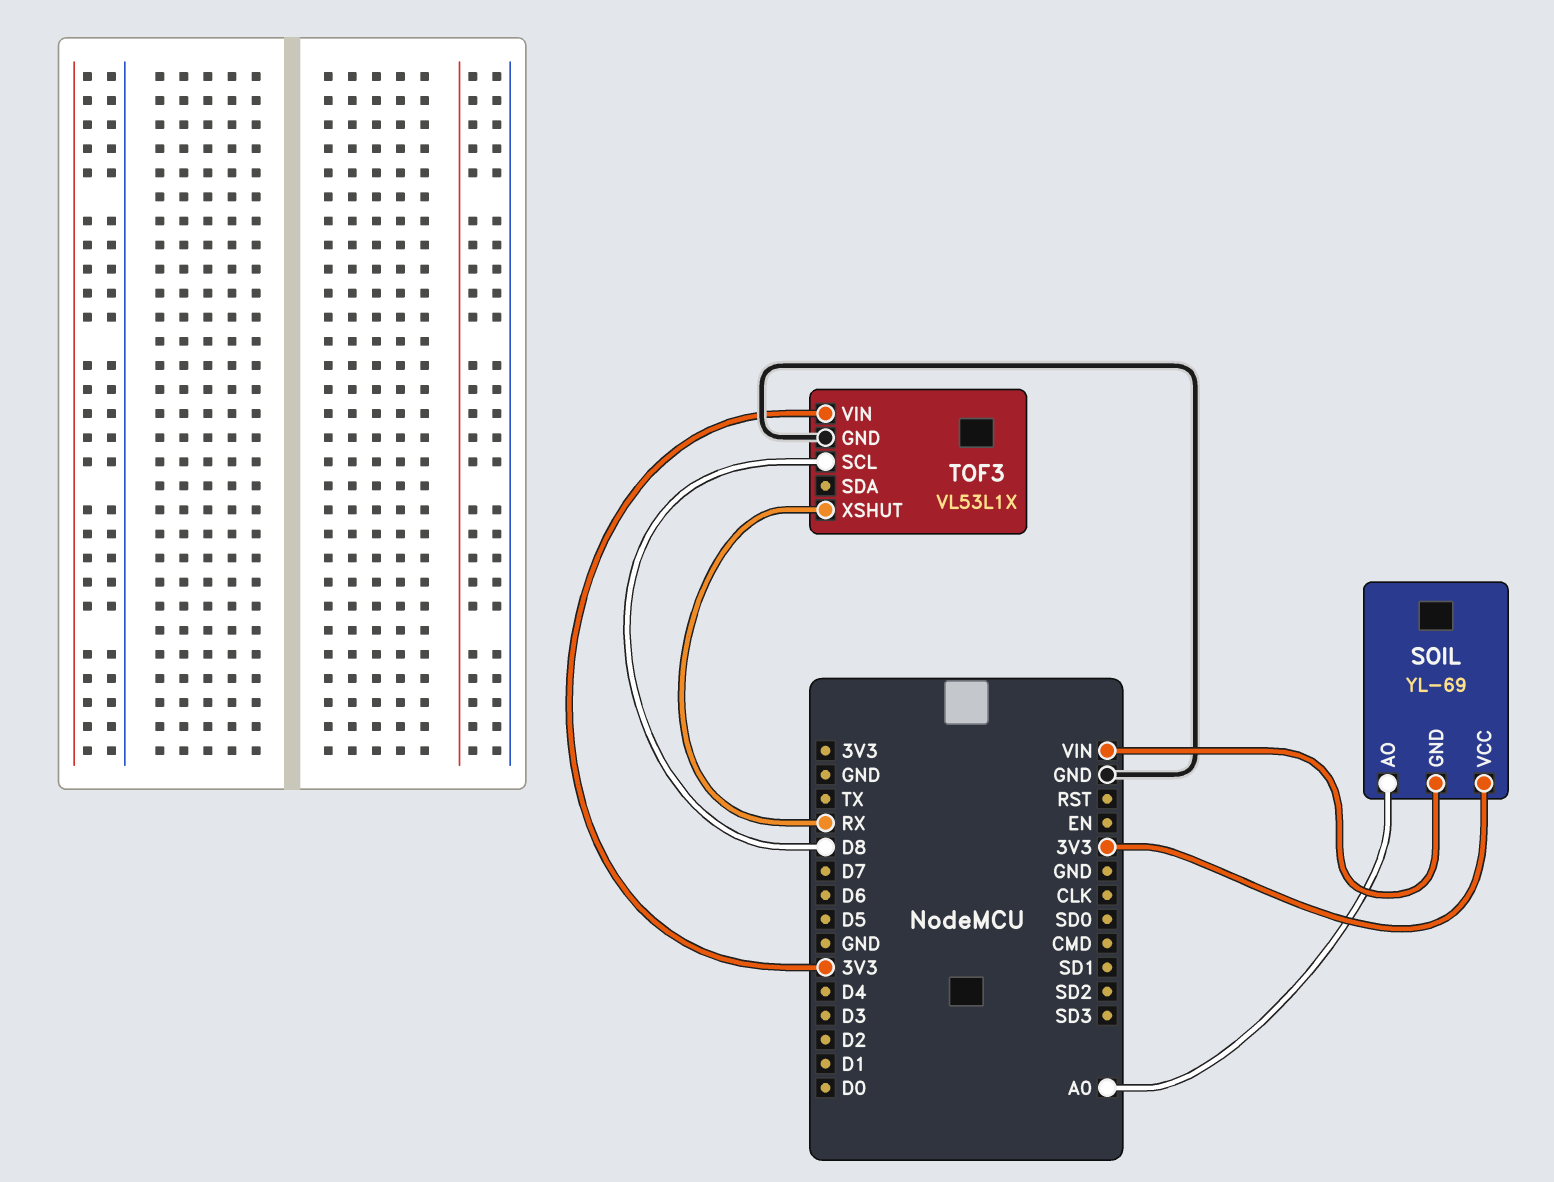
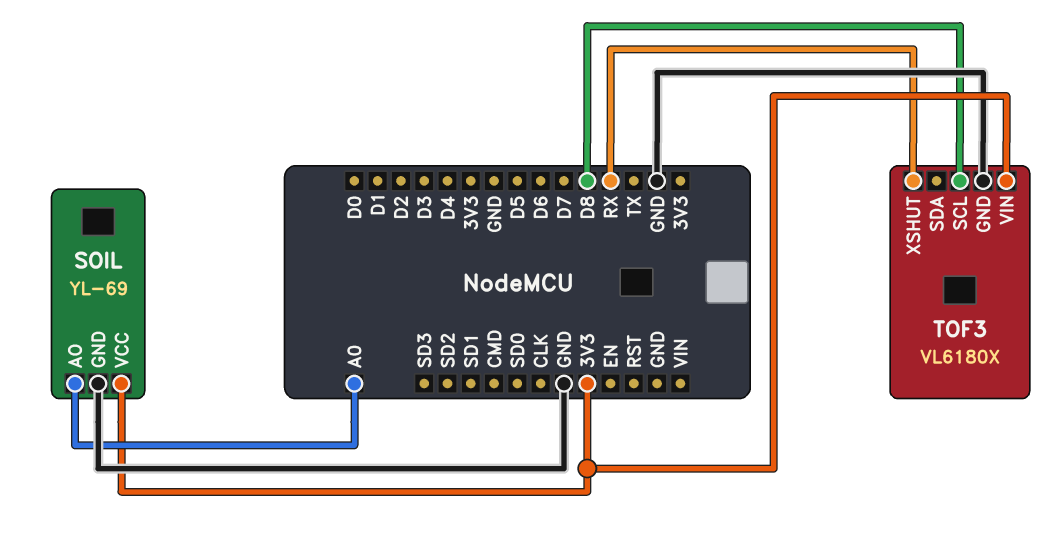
SOIL pin GND: VIN -> GND
TOF3: VL53L1X -> VL6180X

